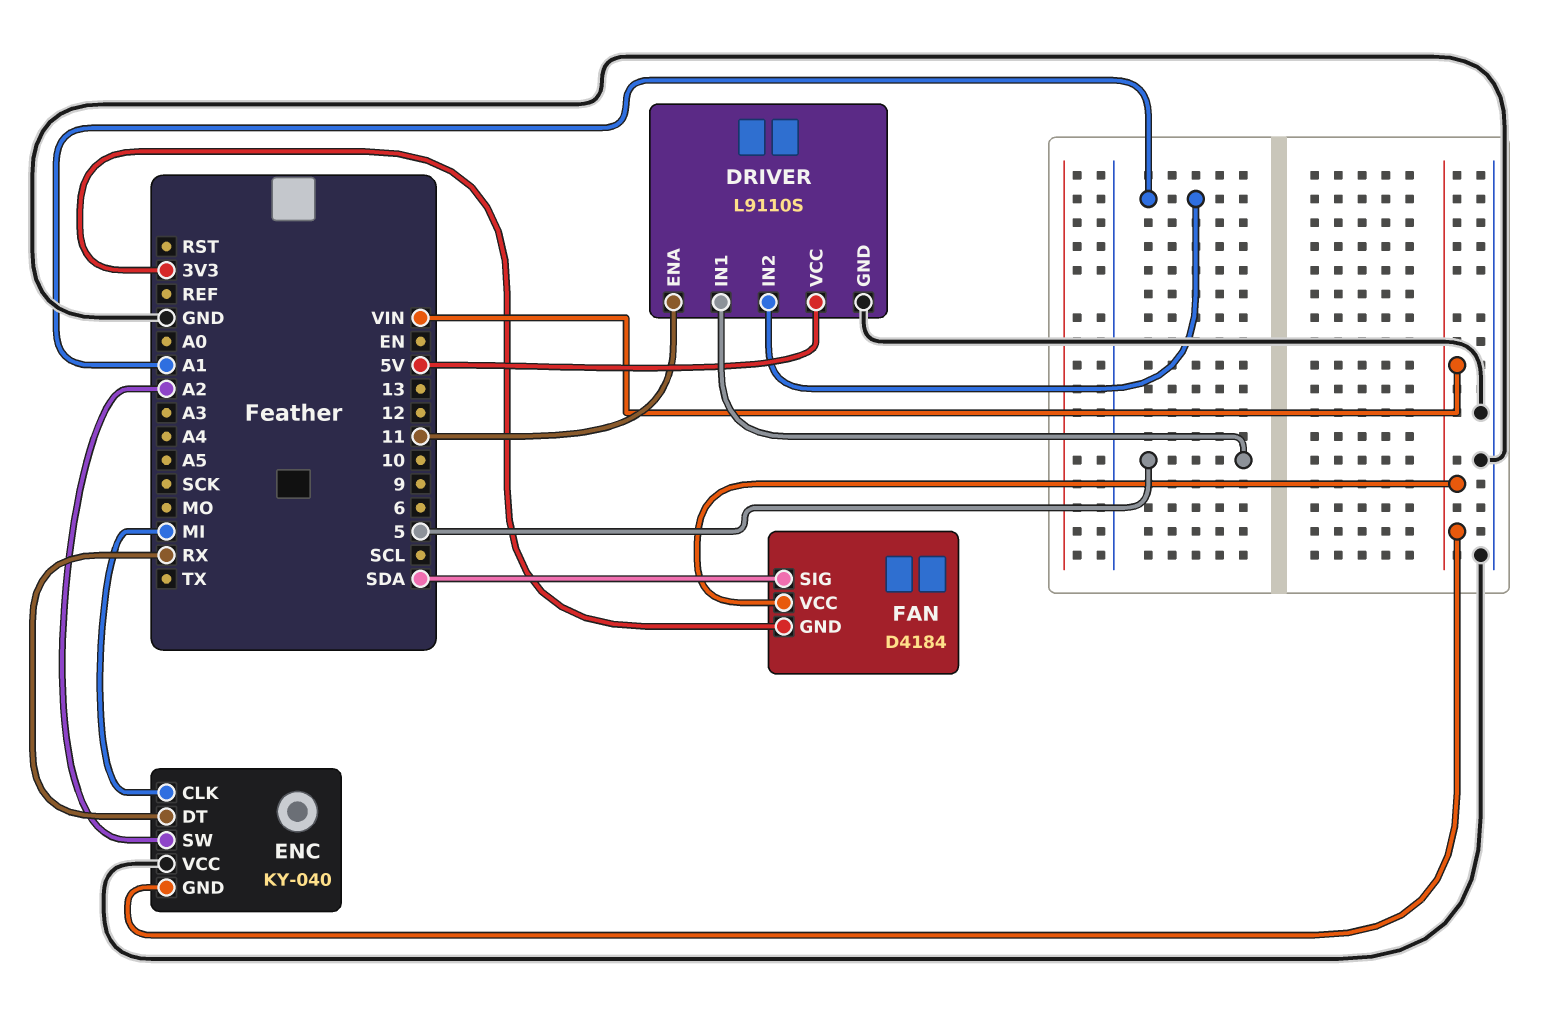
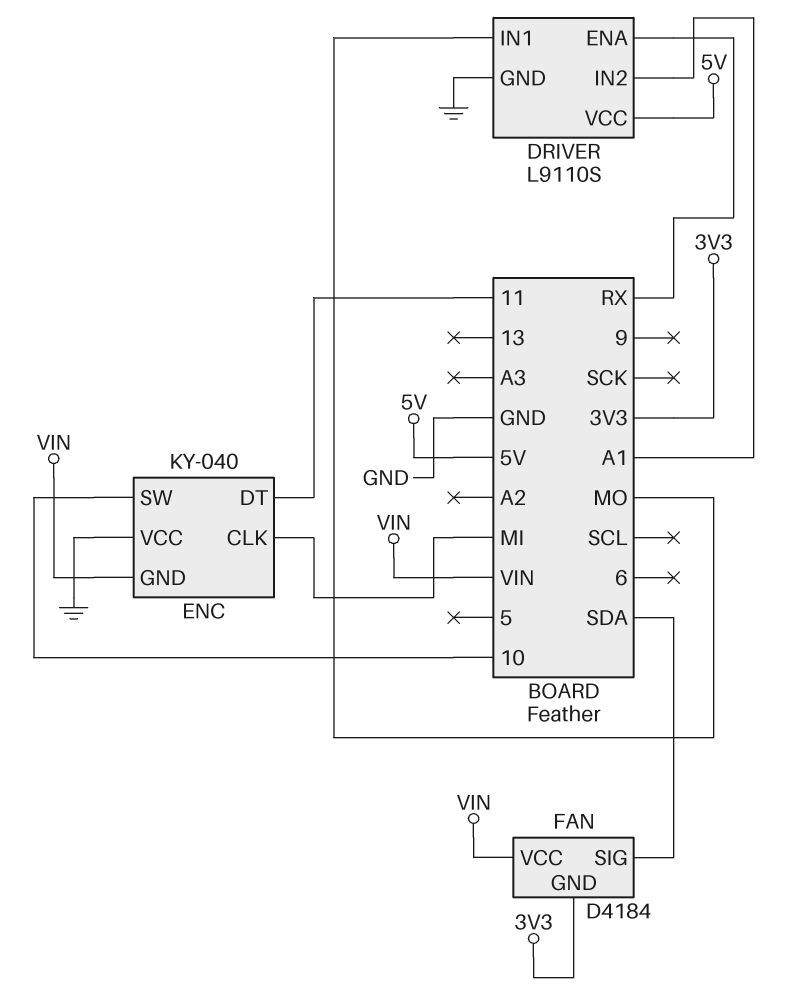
DRIVER pin ENA: 11 -> RX
DRIVER pin IN1: 5 -> MO
ENC pin DT: RX -> 11
ENC pin SW: A2 -> 10

